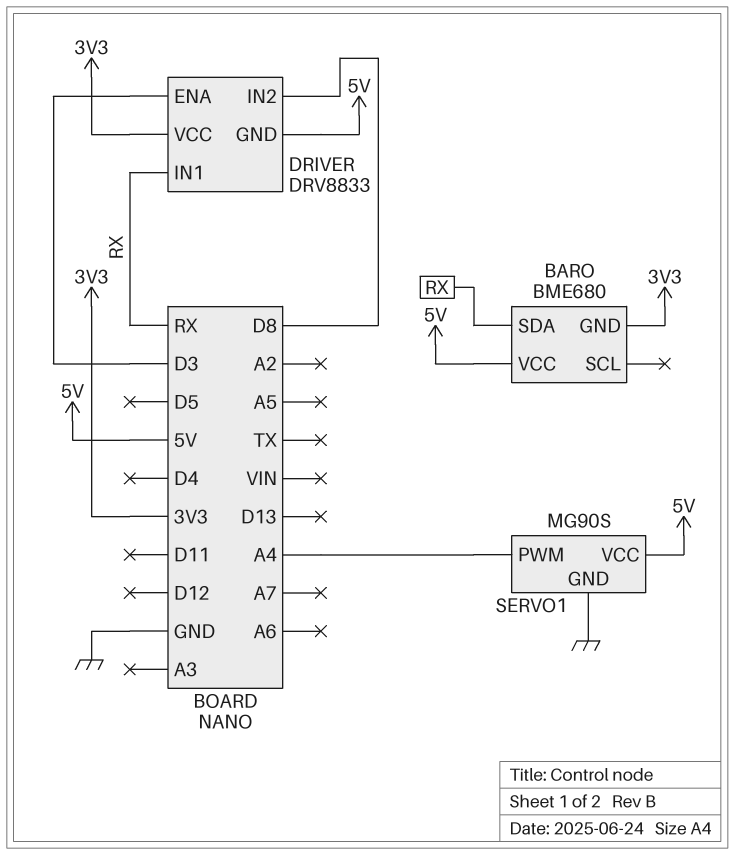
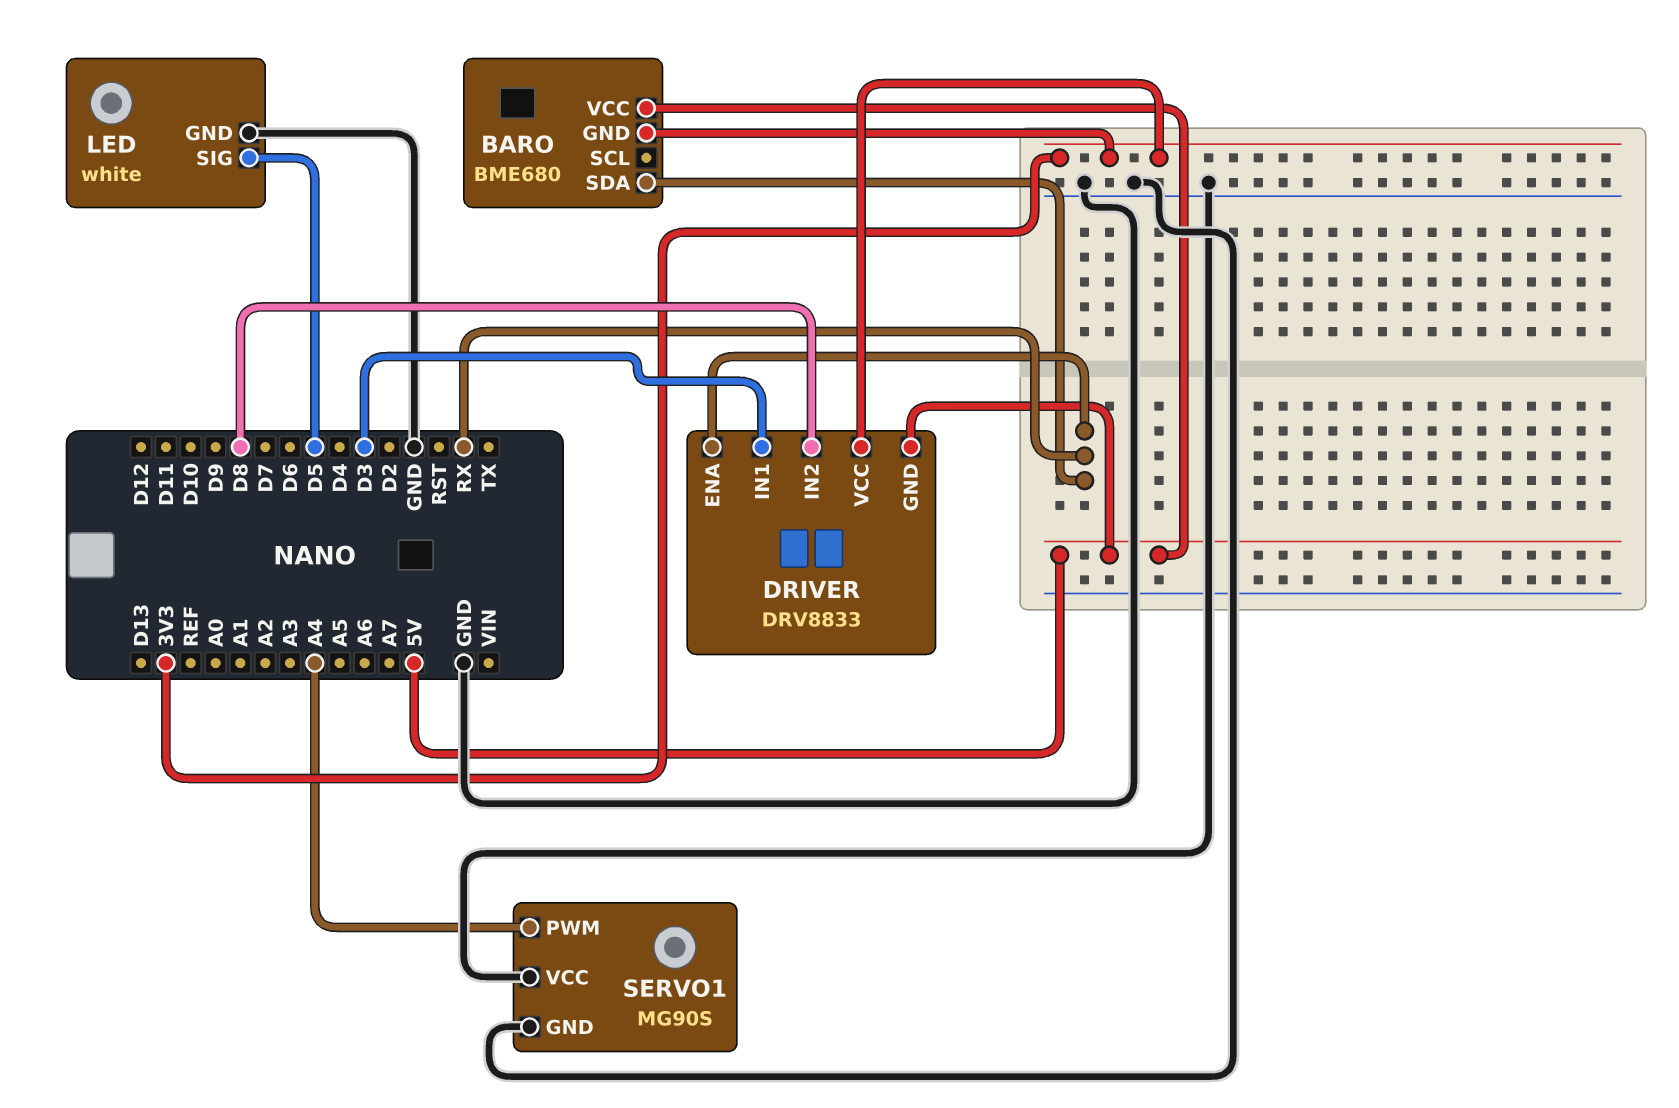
DRIVER pin ENA: D3 -> RX
DRIVER pin IN1: RX -> D3
LED: none -> white
LED pin GND: none -> GND
LED pin SIG: none -> D5
SERVO1 pin VCC: 5V -> GND

